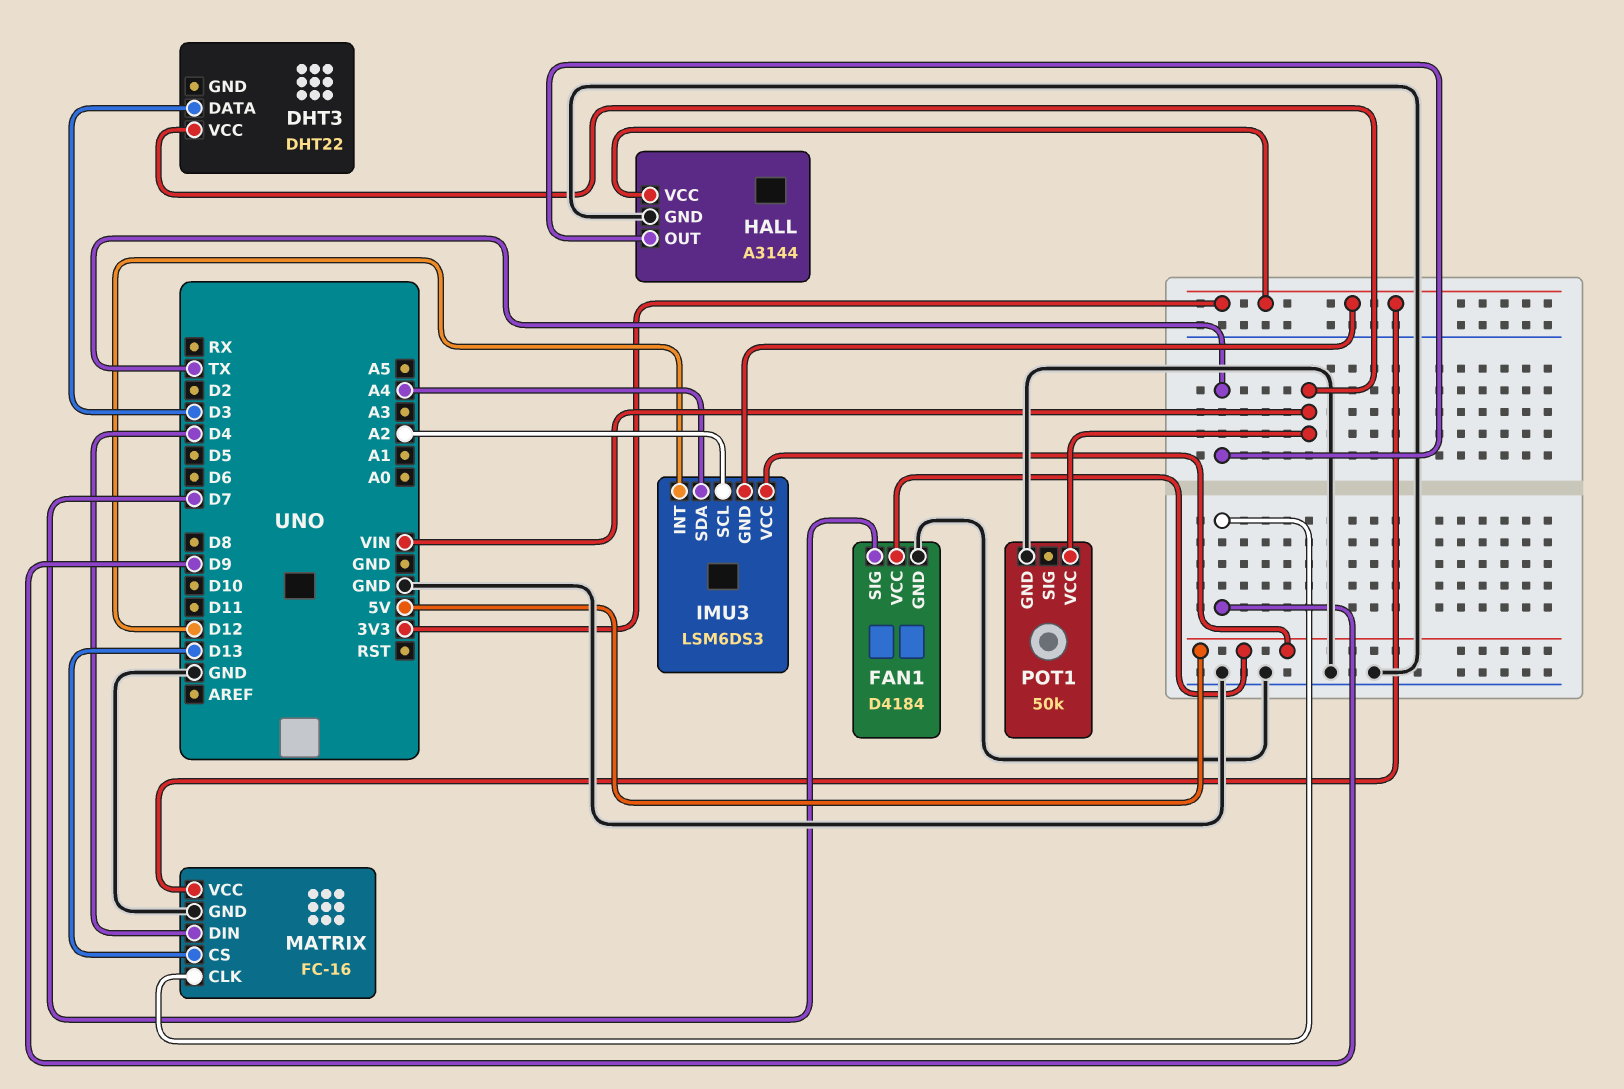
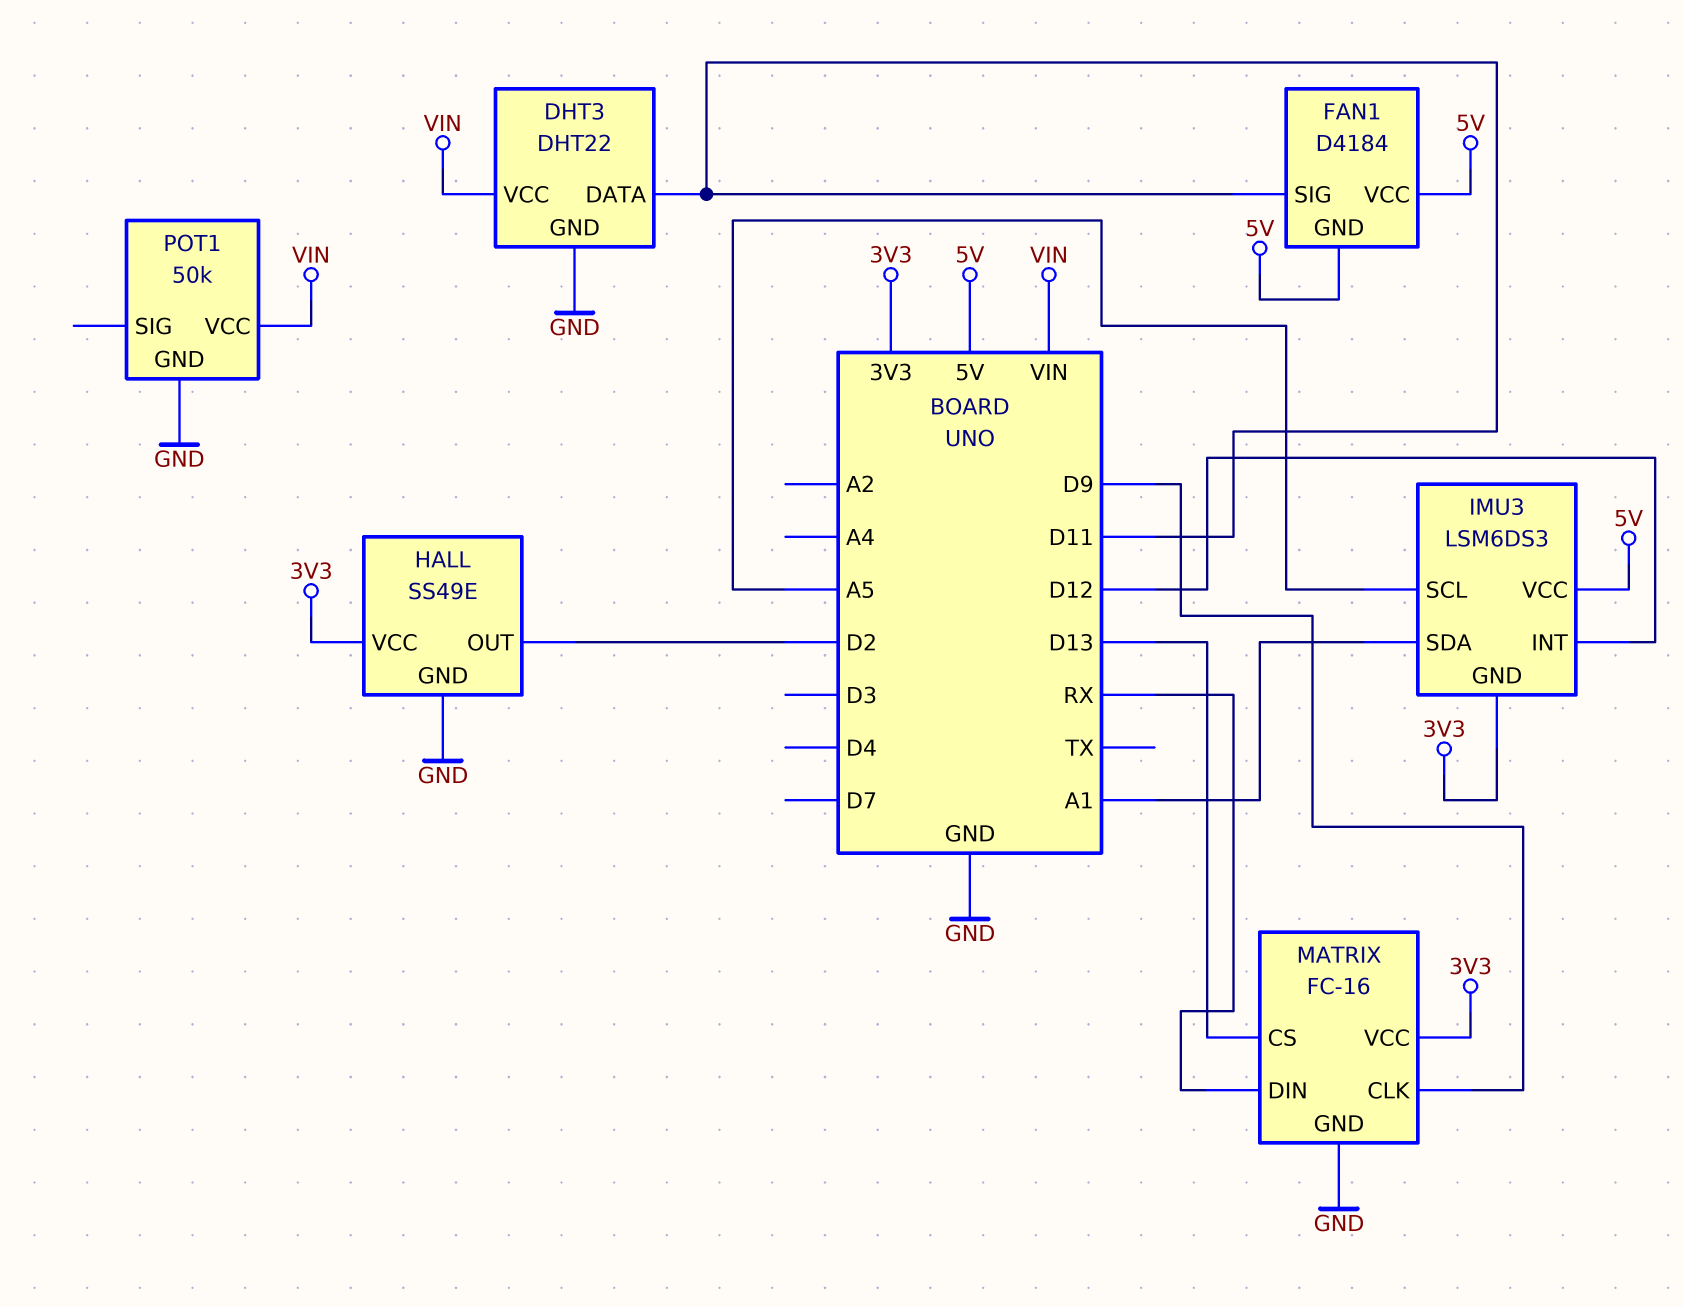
DHT3 pin DATA: D3 -> D11
DHT3 pin GND: none -> GND
FAN1 pin GND: GND -> 5V
FAN1 pin SIG: D7 -> D11
HALL: A3144 -> SS49E
HALL pin OUT: TX -> D2
IMU3 pin SCL: A2 -> A5
IMU3 pin SDA: A4 -> A1
MATRIX pin DIN: D4 -> RX

